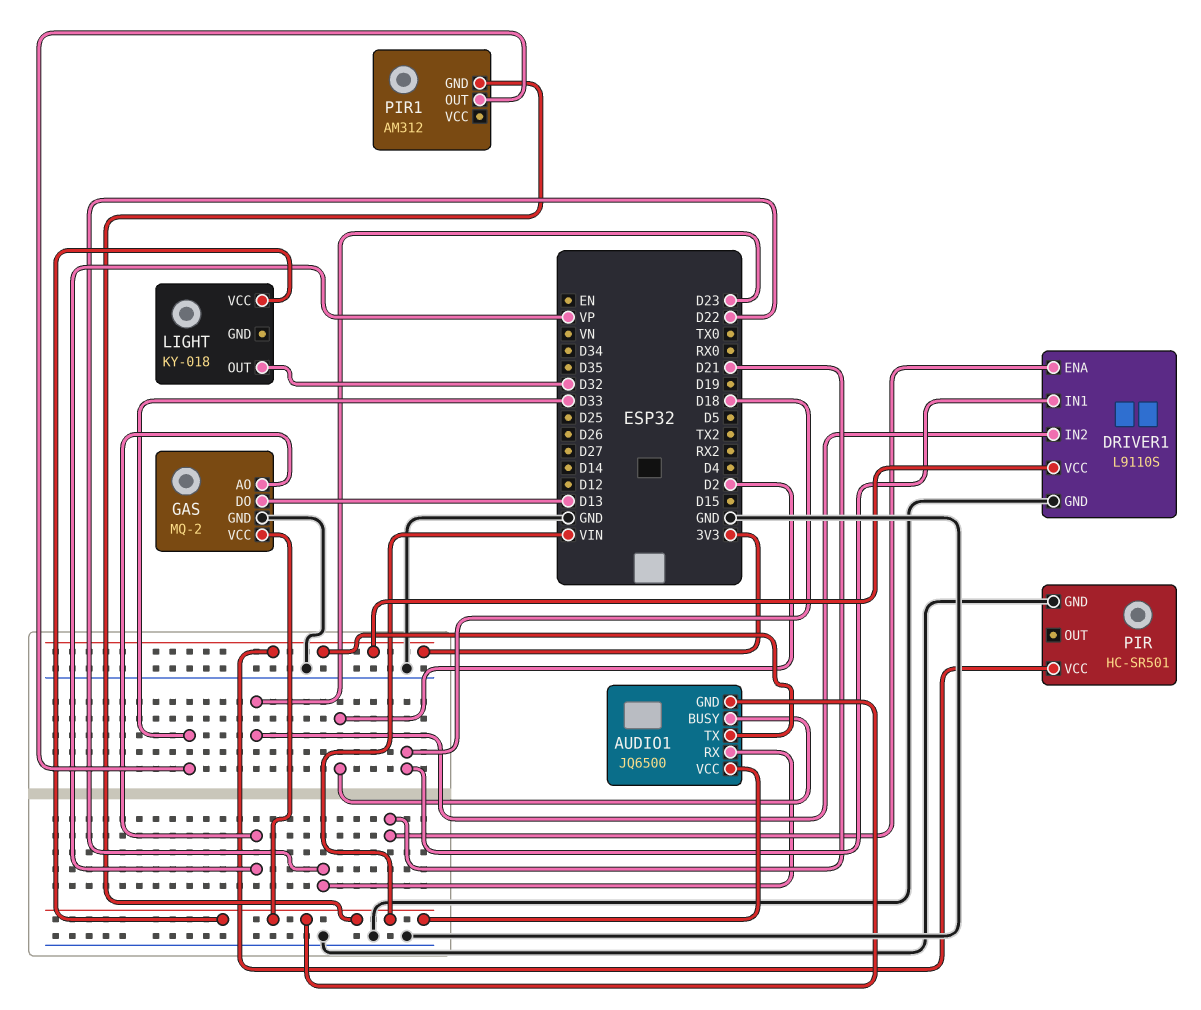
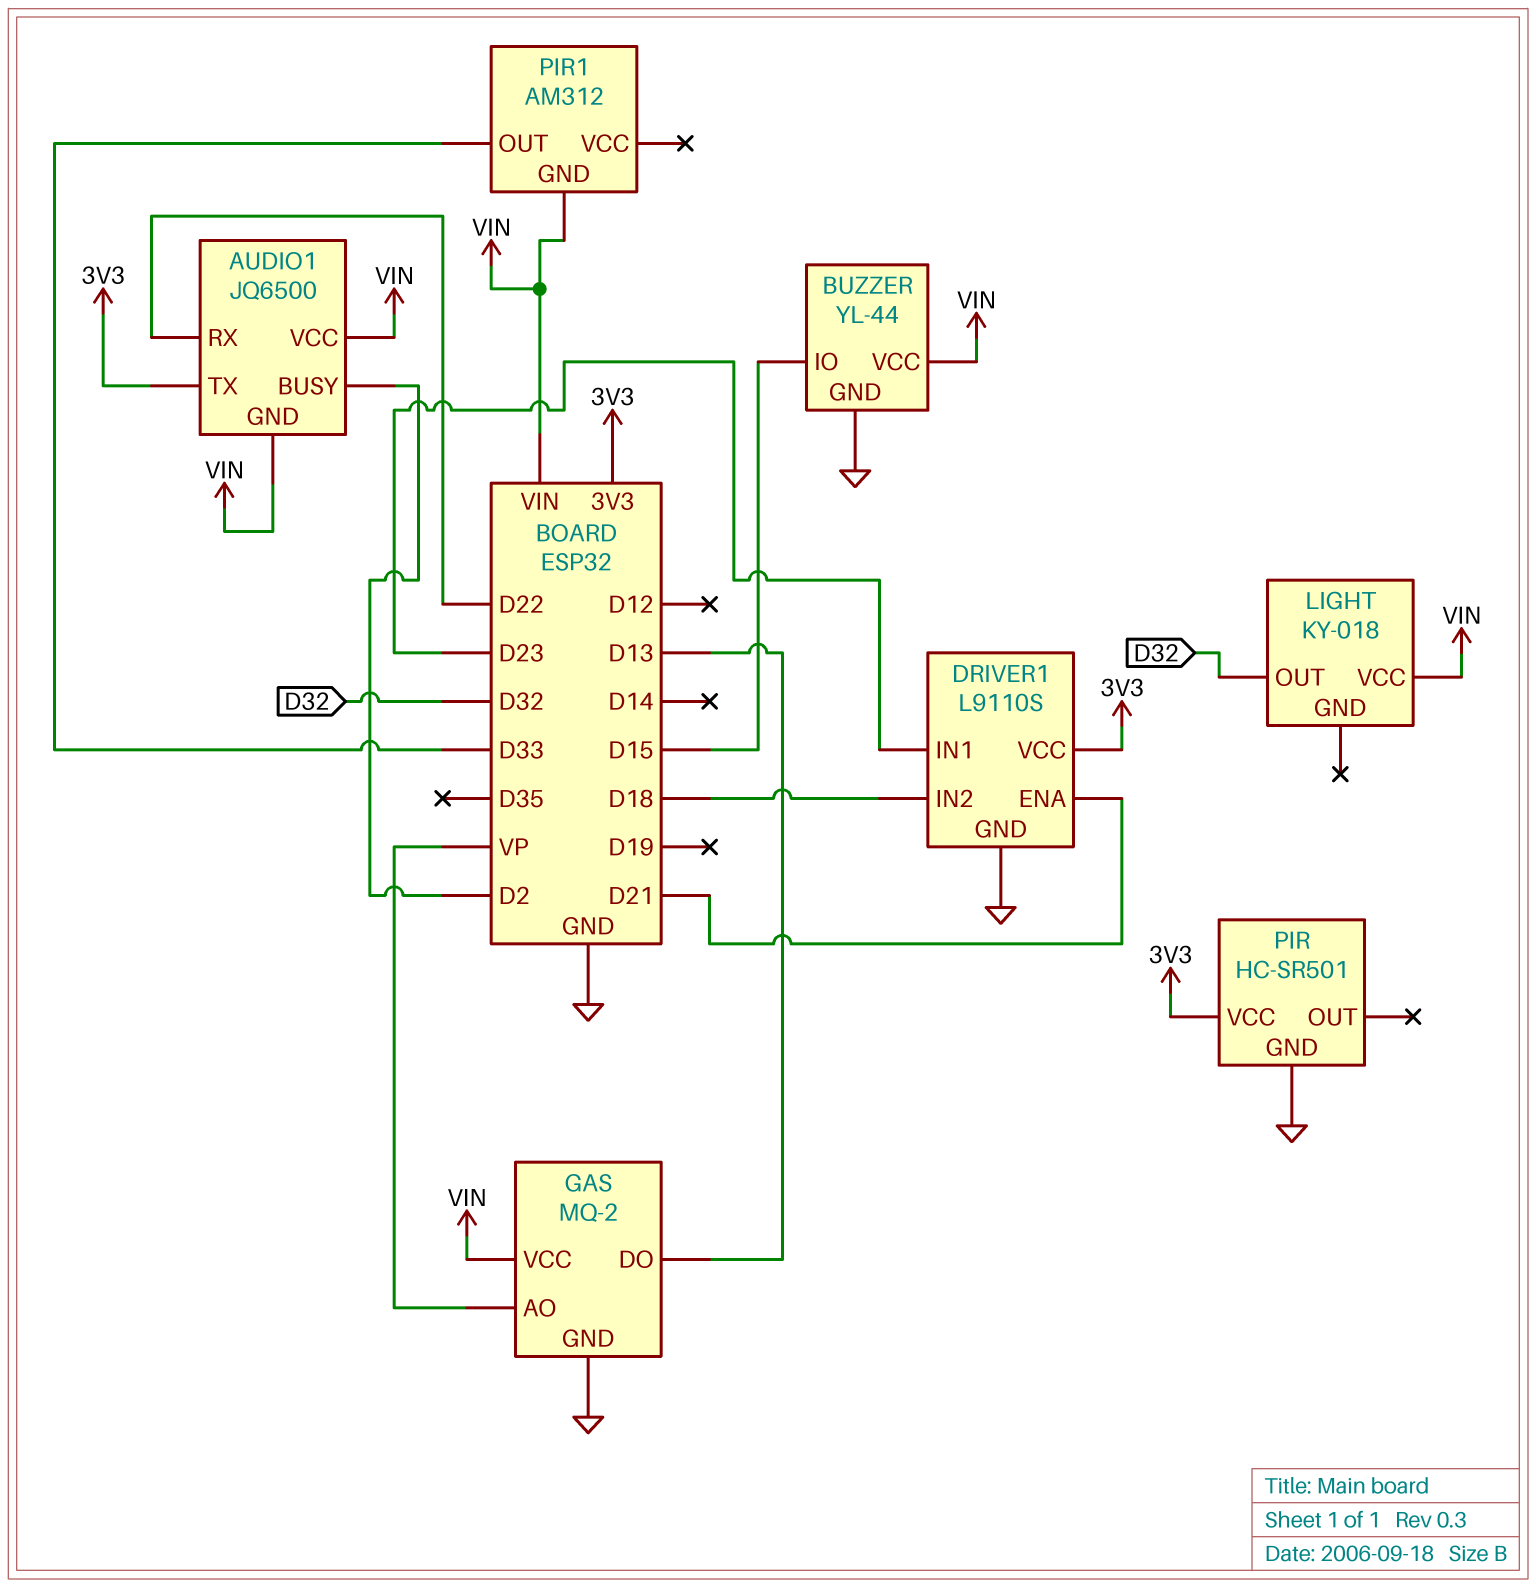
BUZZER: none -> YL-44
BUZZER pin GND: none -> GND
BUZZER pin IO: none -> D15
BUZZER pin VCC: none -> VIN
DRIVER1 pin IN1: D18 -> D23
DRIVER1 pin IN2: D23 -> D18

